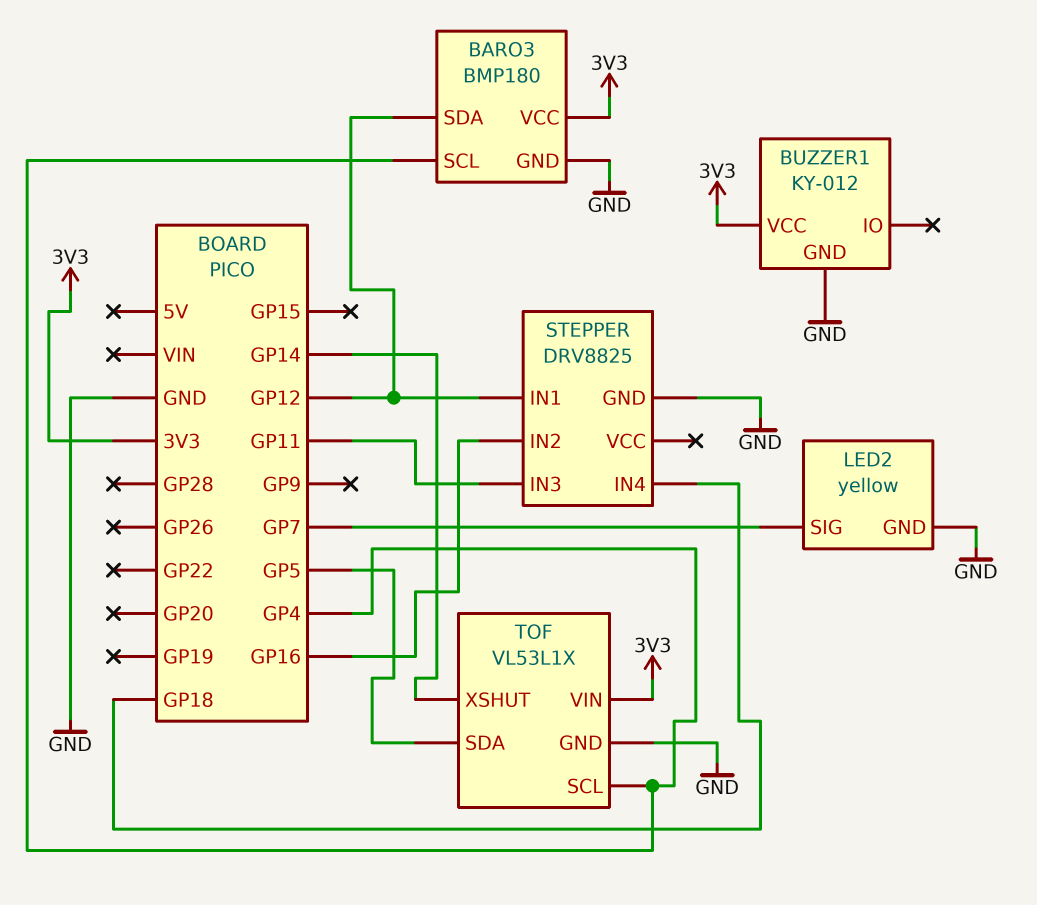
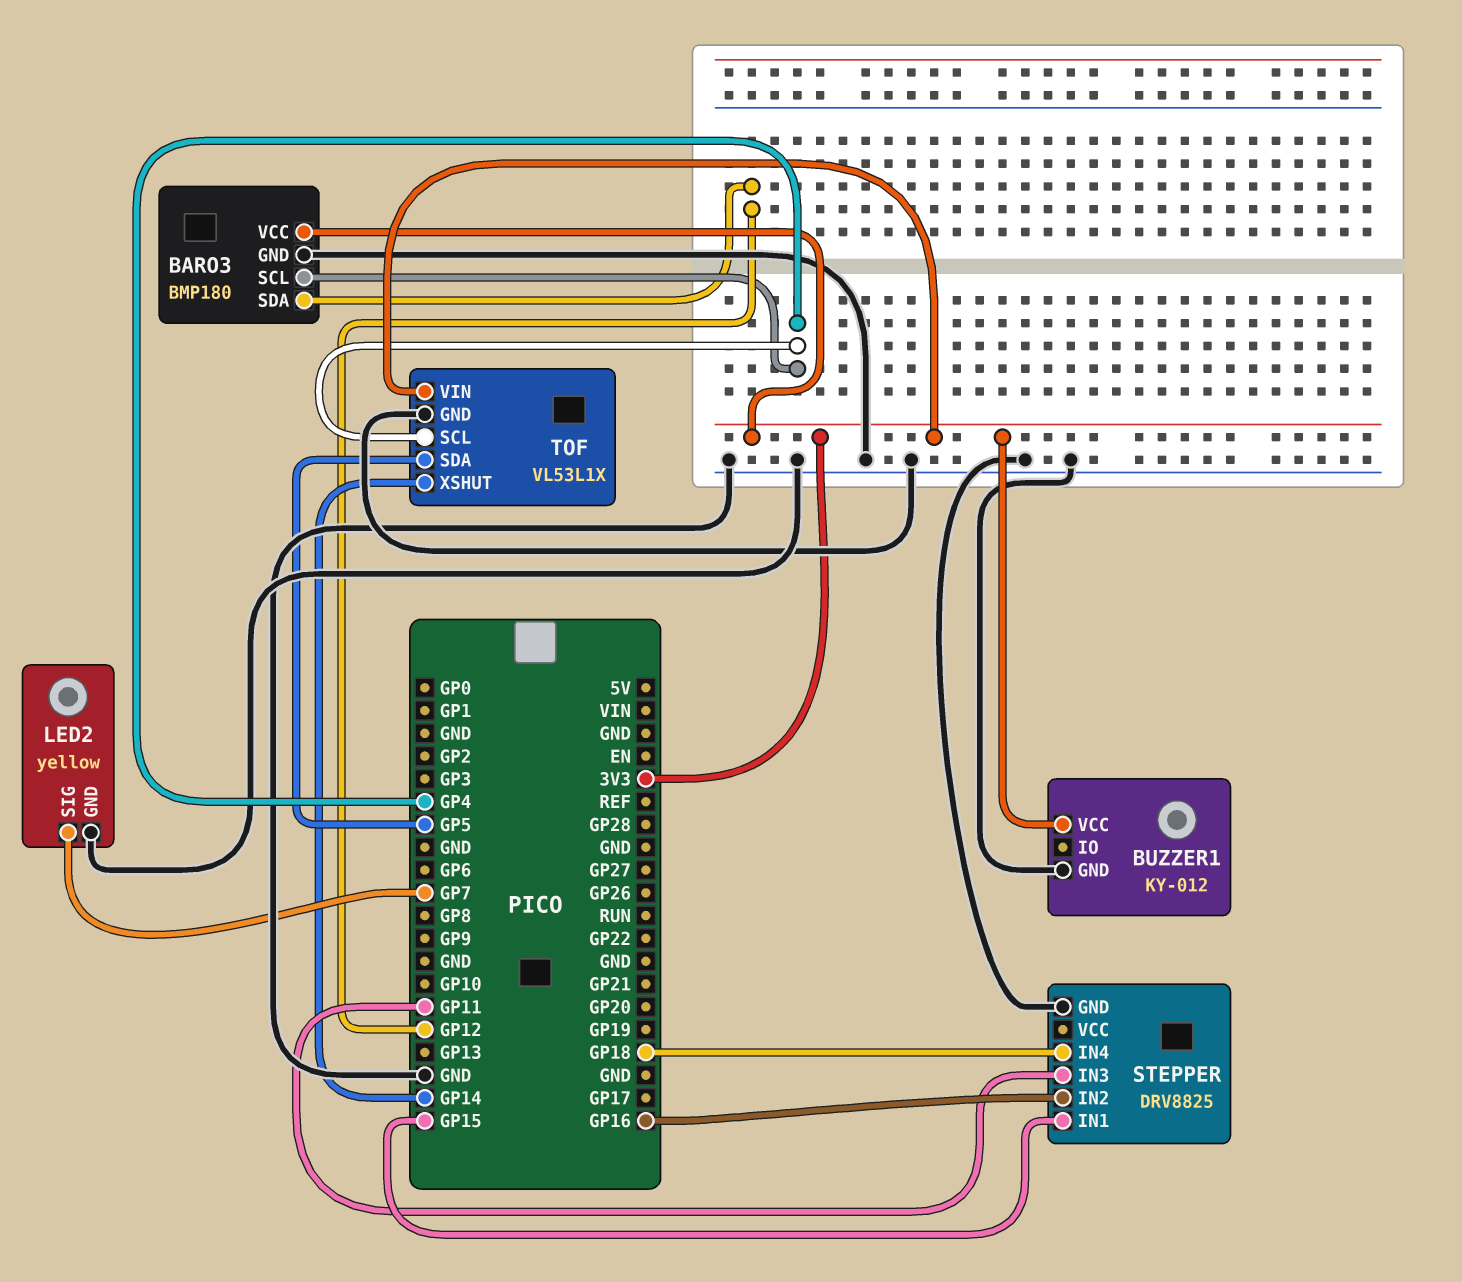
STEPPER pin IN1: GP12 -> GP15

